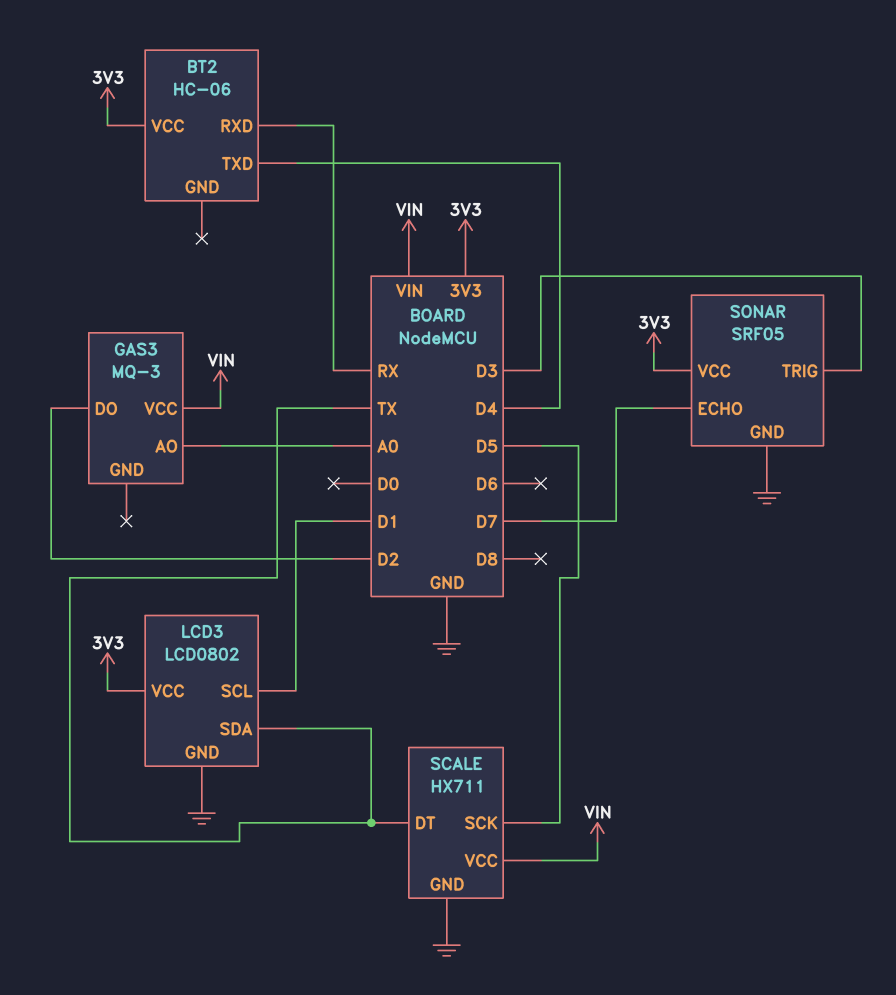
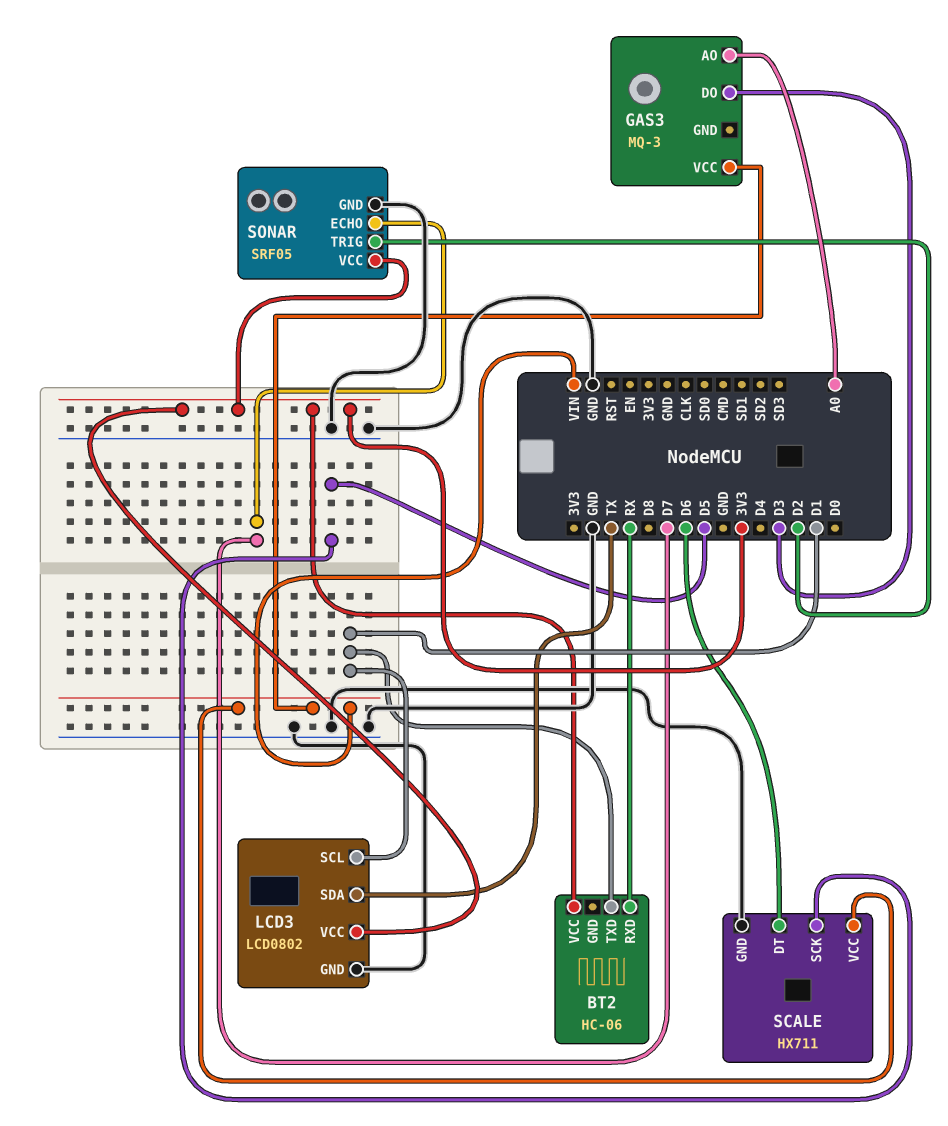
BT2 pin TXD: D4 -> D1
GAS3 pin DO: D2 -> D3
SCALE pin DT: TX -> D6
SONAR pin TRIG: D3 -> D2

